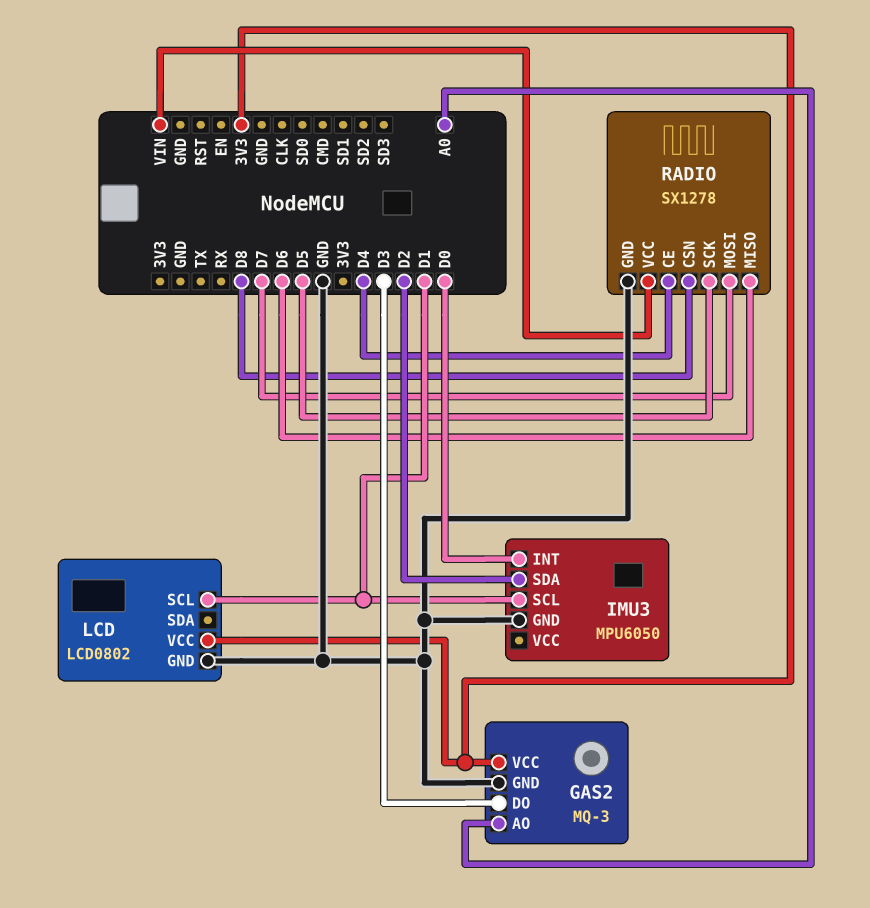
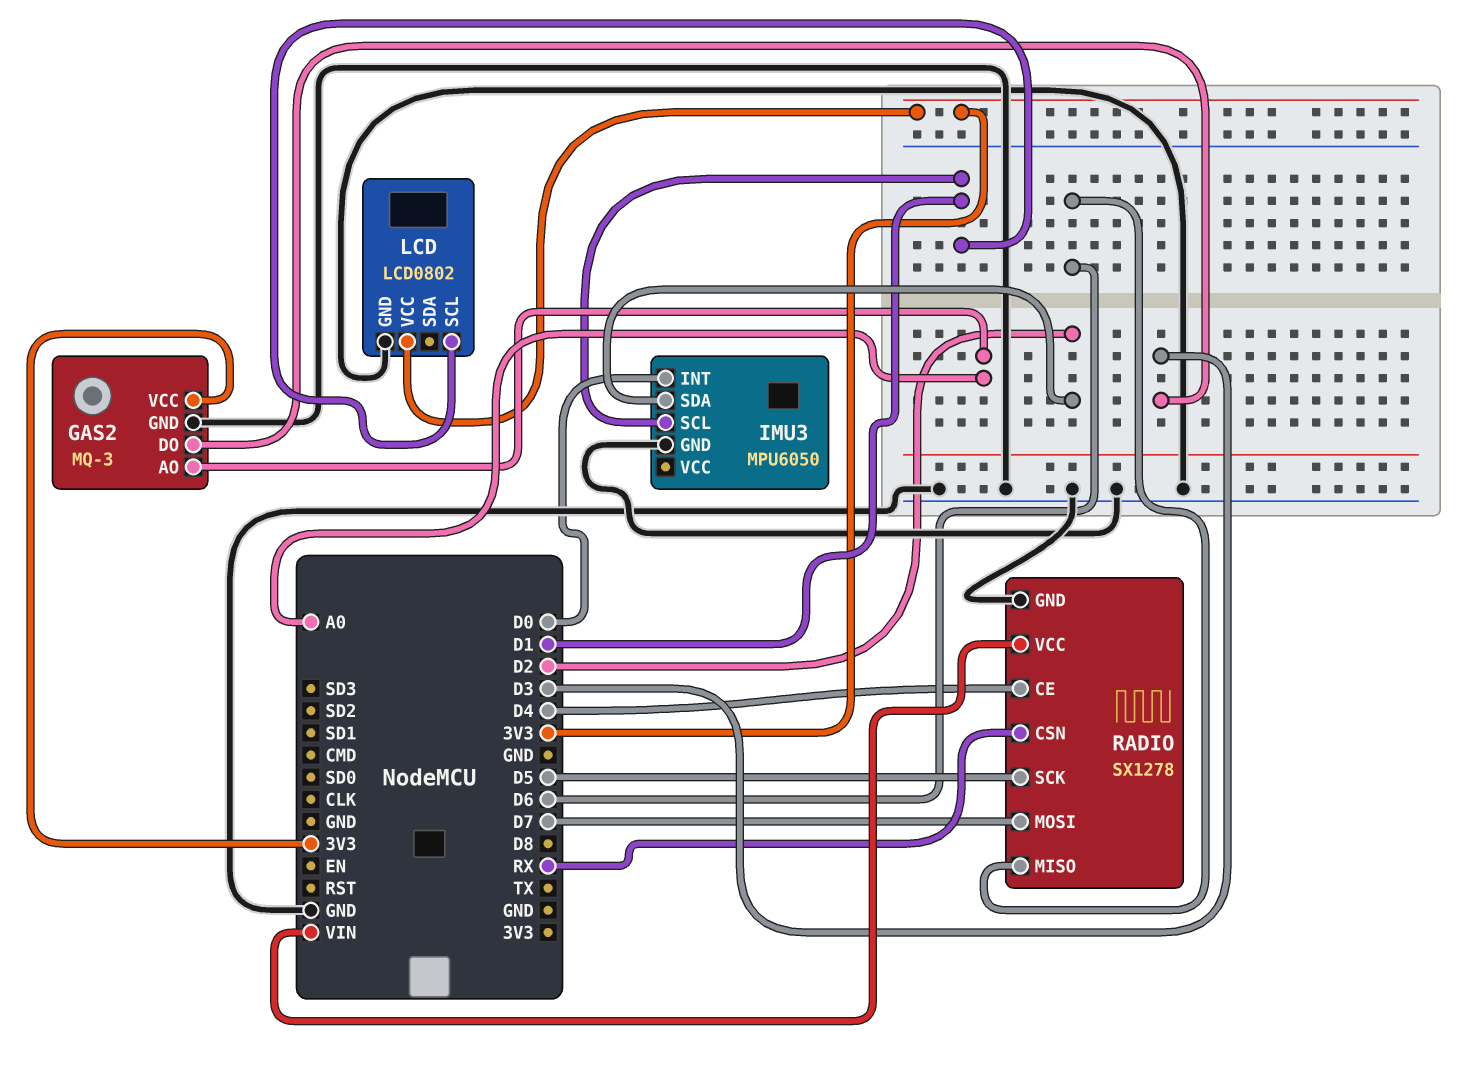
RADIO pin CSN: D8 -> RX

